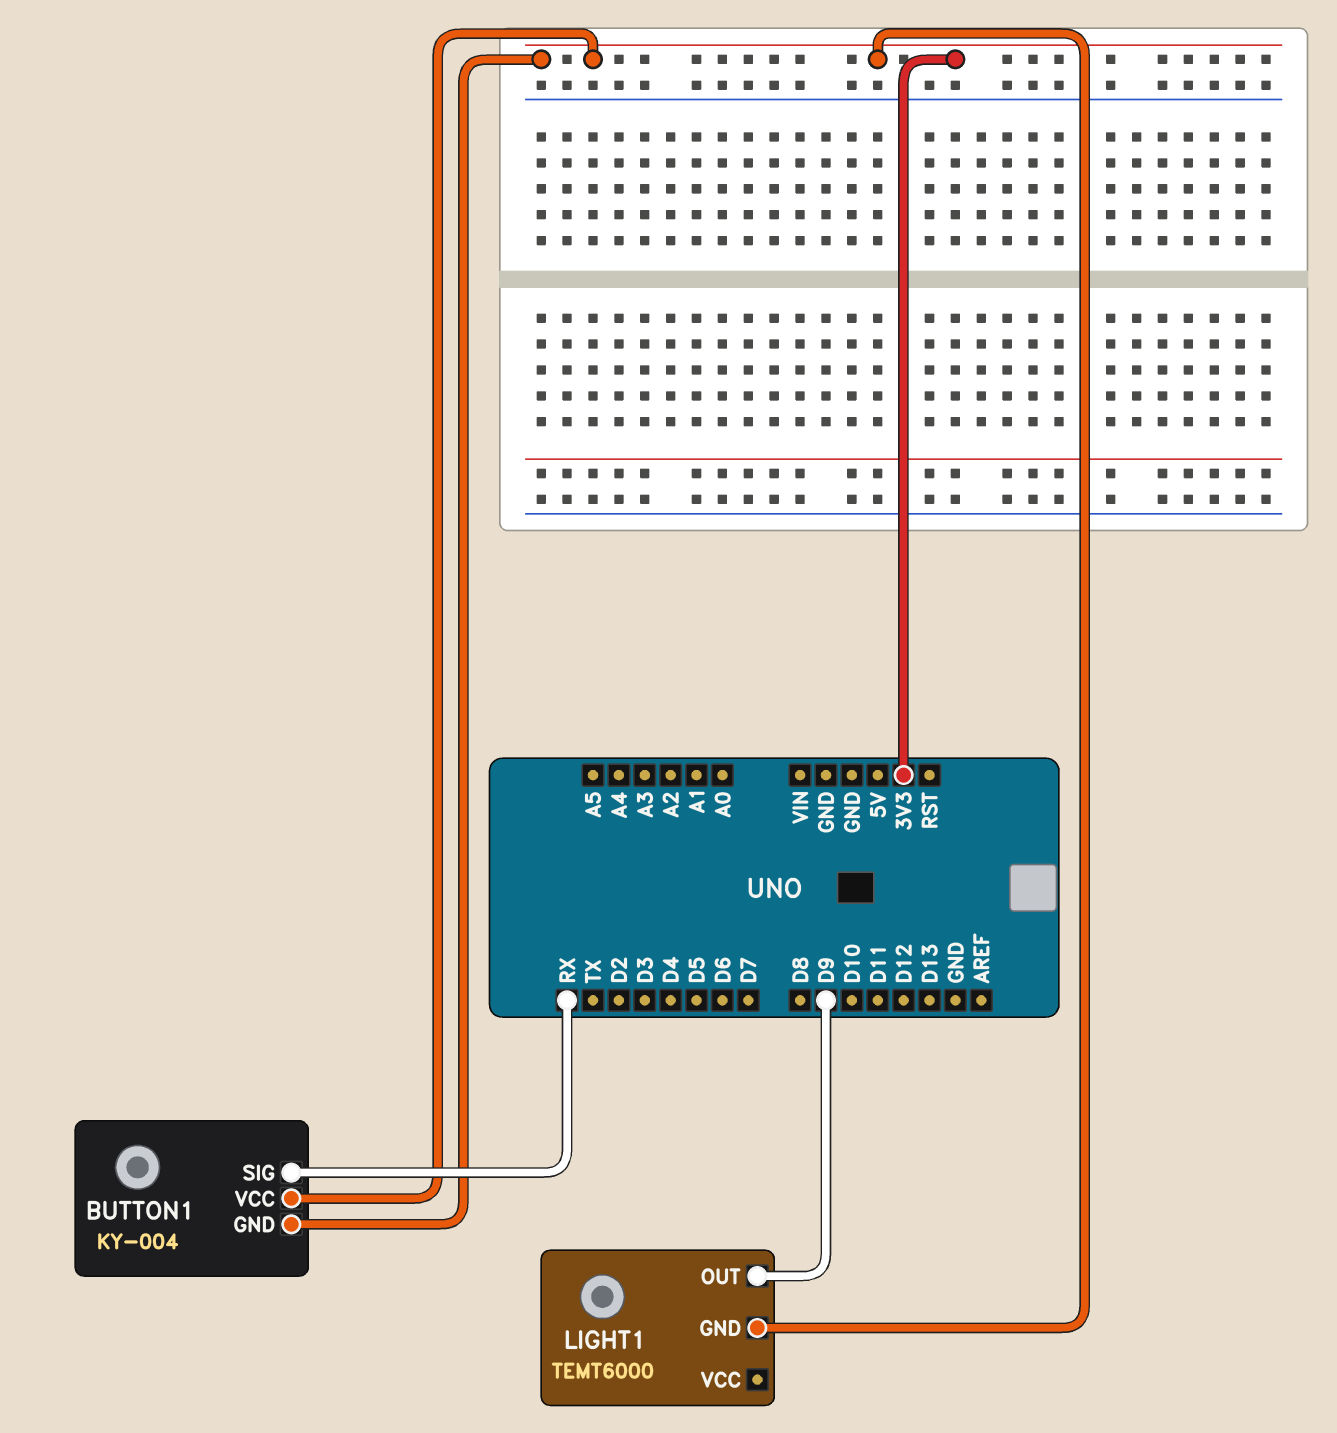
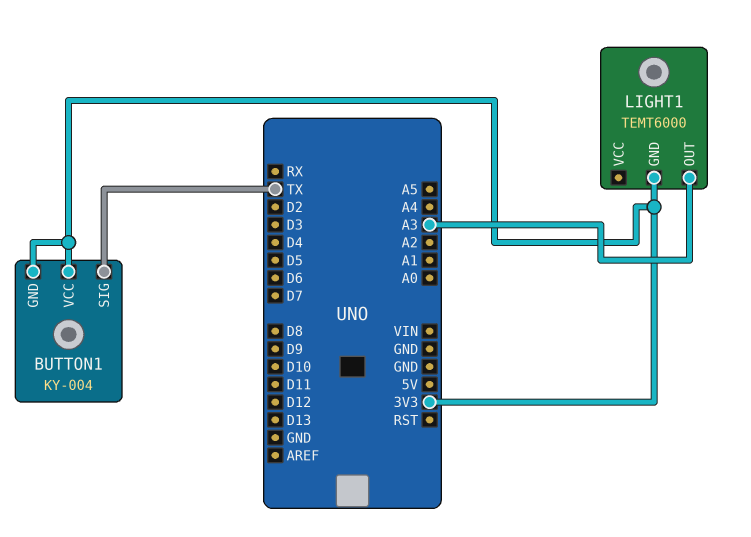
BUTTON1 pin SIG: RX -> TX
LIGHT1 pin OUT: D9 -> A3

